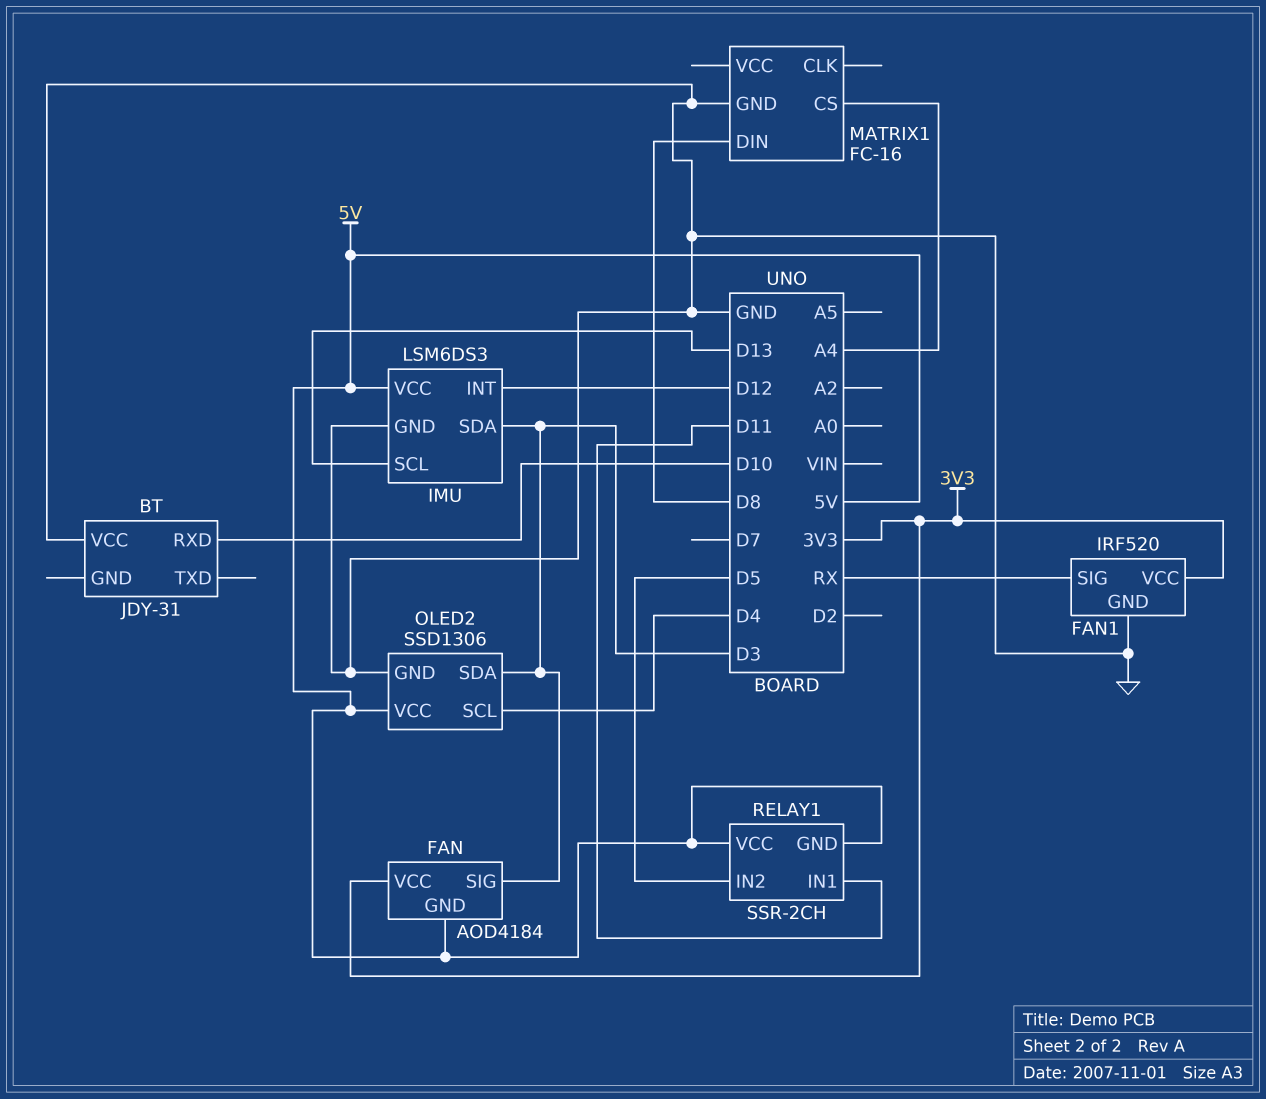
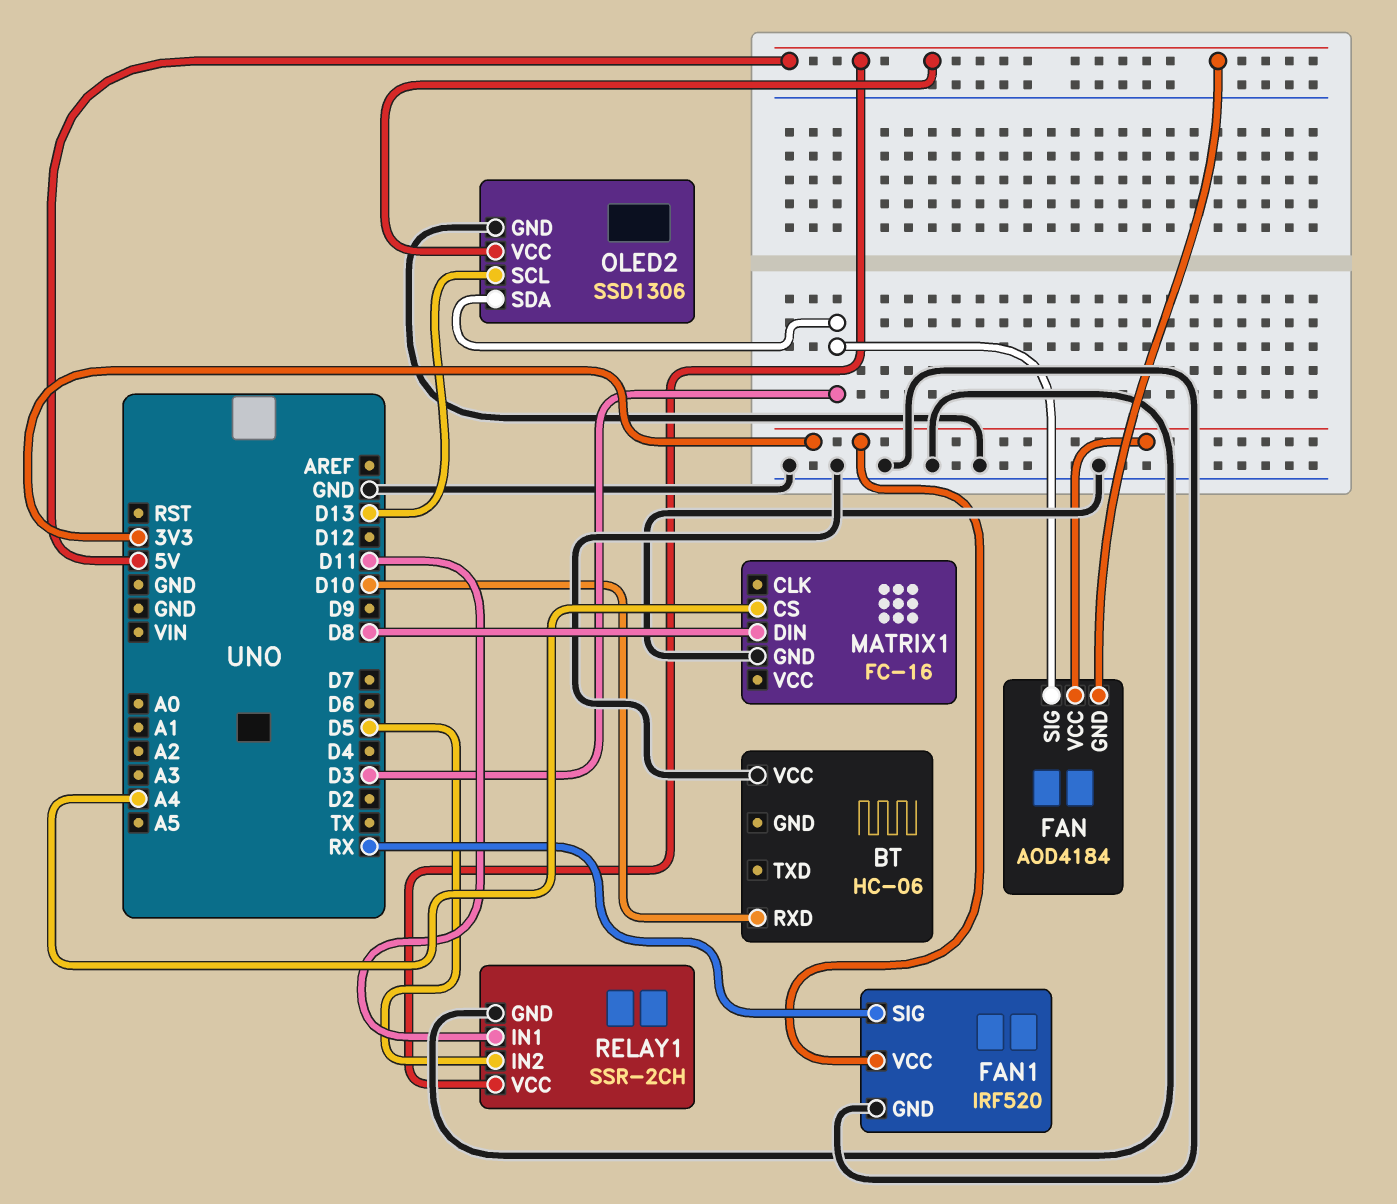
BT: JDY-31 -> HC-06
IMU: LSM6DS3 -> none
IMU pin GND: GND -> none
IMU pin INT: D12 -> none
IMU pin SCL: D13 -> none
IMU pin SDA: D3 -> none
IMU pin VCC: 5V -> none
OLED2 pin SCL: D4 -> D13
RELAY1 pin GND: 5V -> GND

